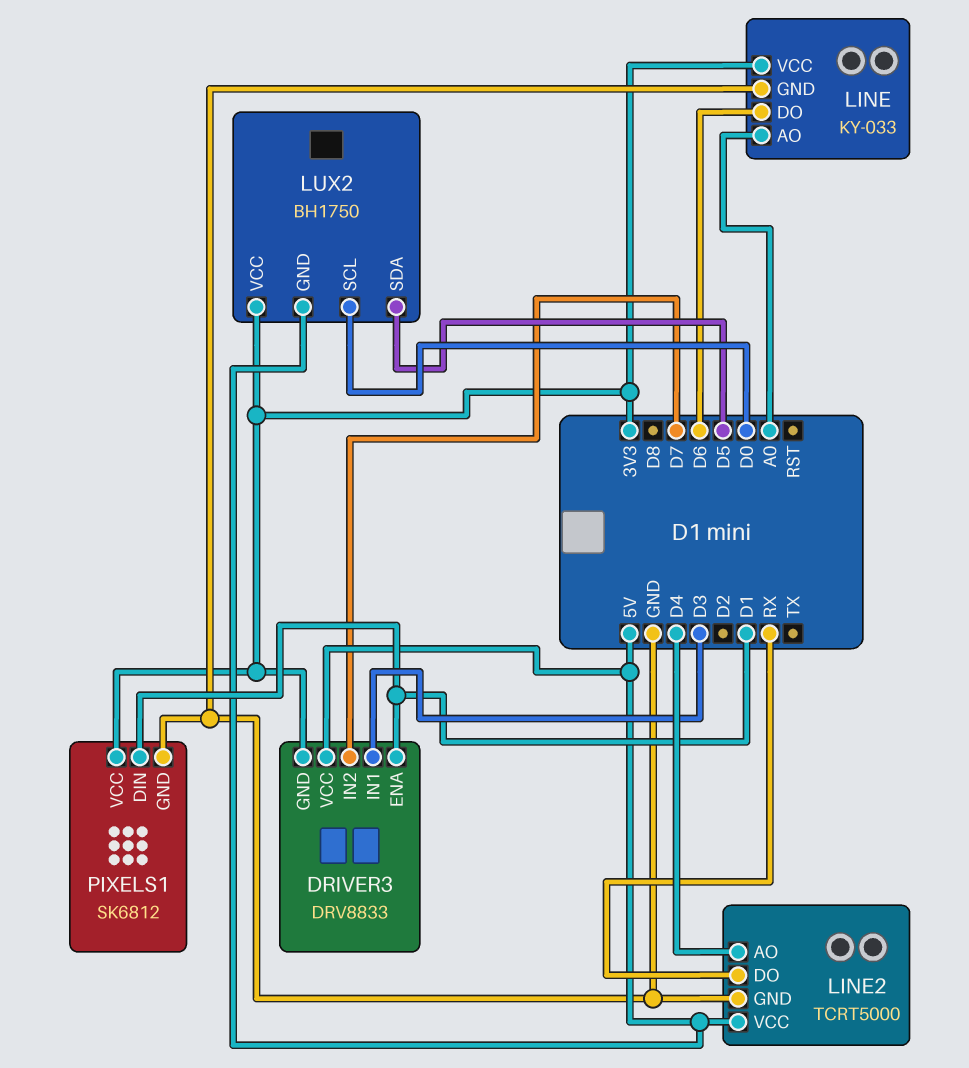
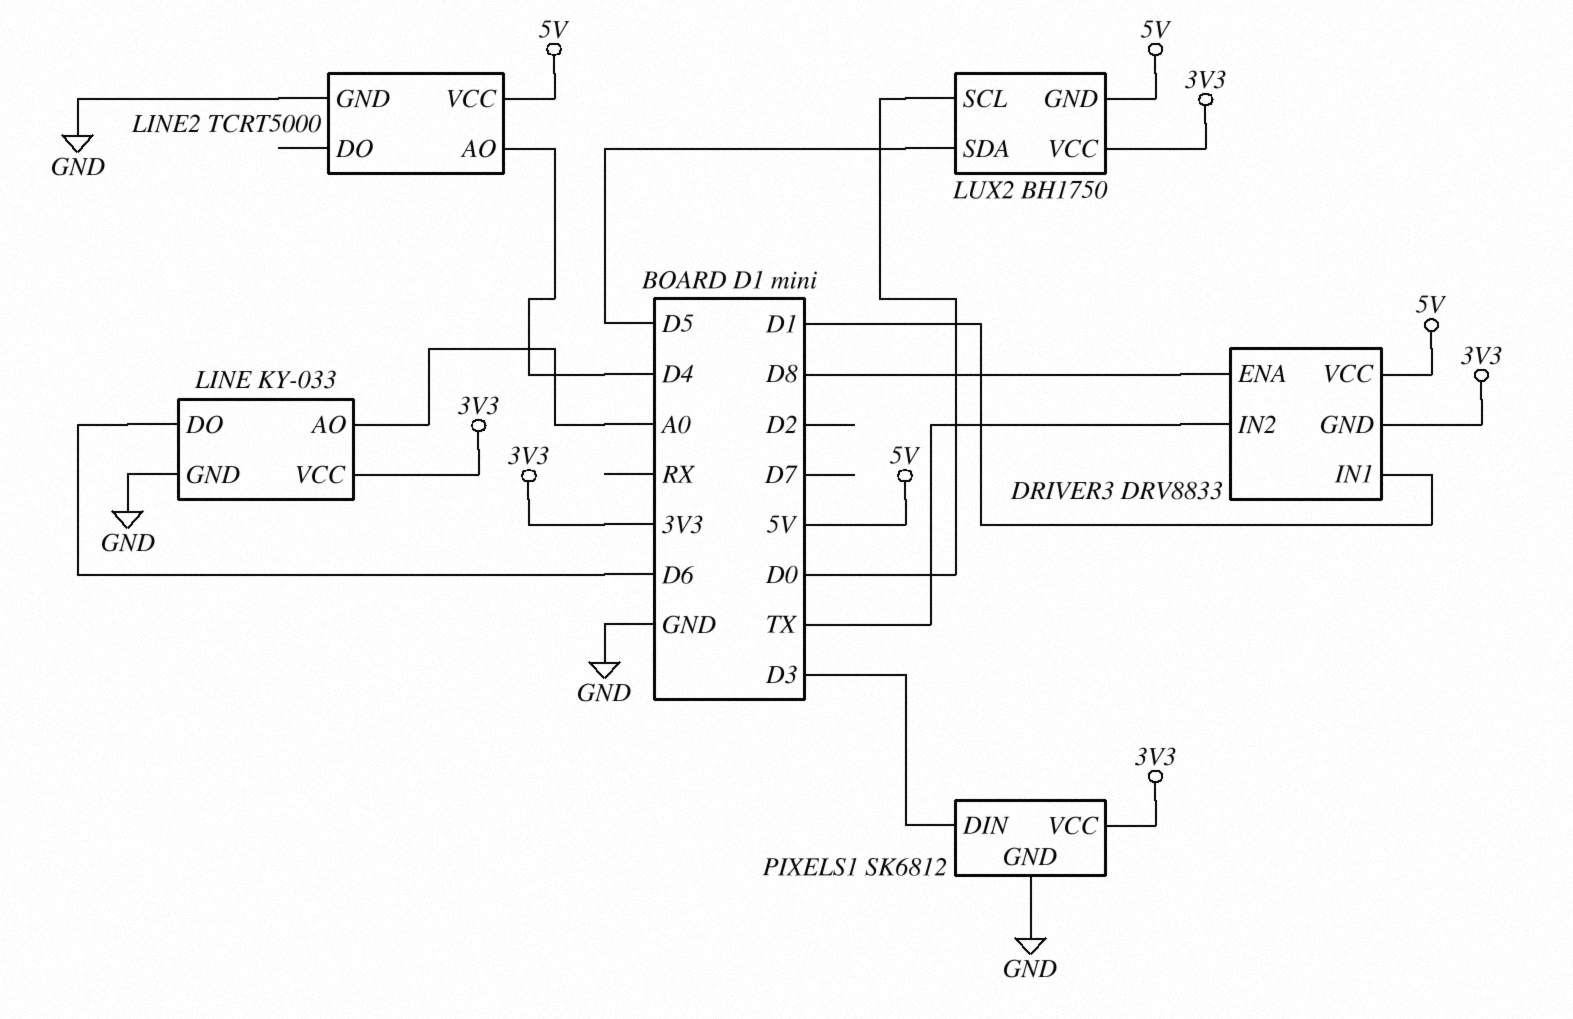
DRIVER3 pin ENA: D1 -> D8
DRIVER3 pin IN1: D3 -> D1
DRIVER3 pin IN2: D7 -> TX
LINE2 pin DO: RX -> none
PIXELS1 pin DIN: D1 -> D3

